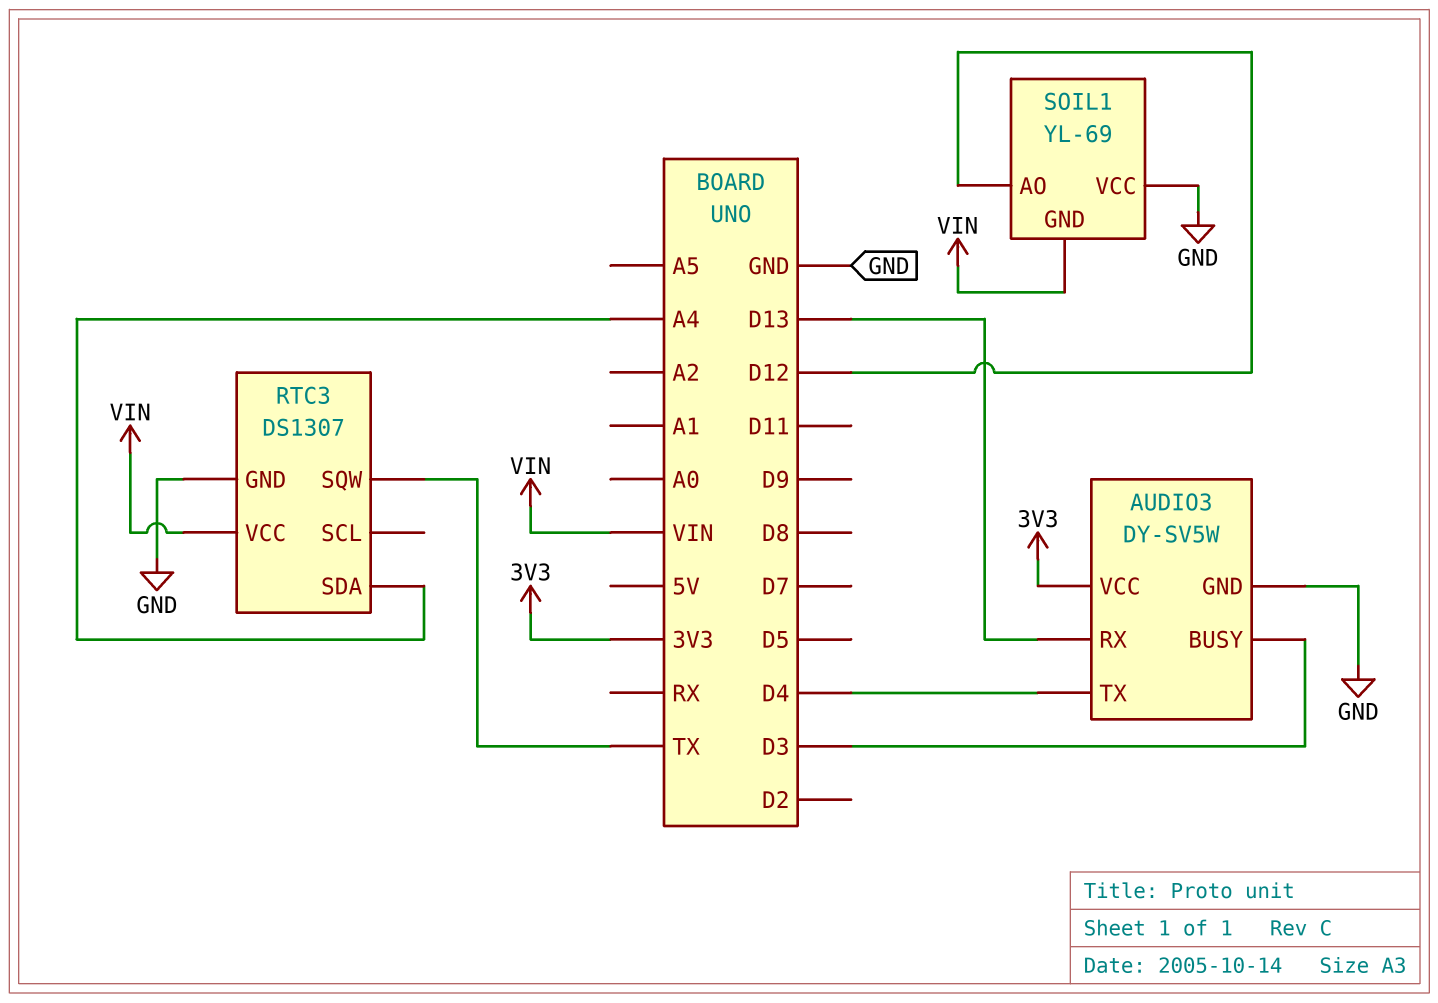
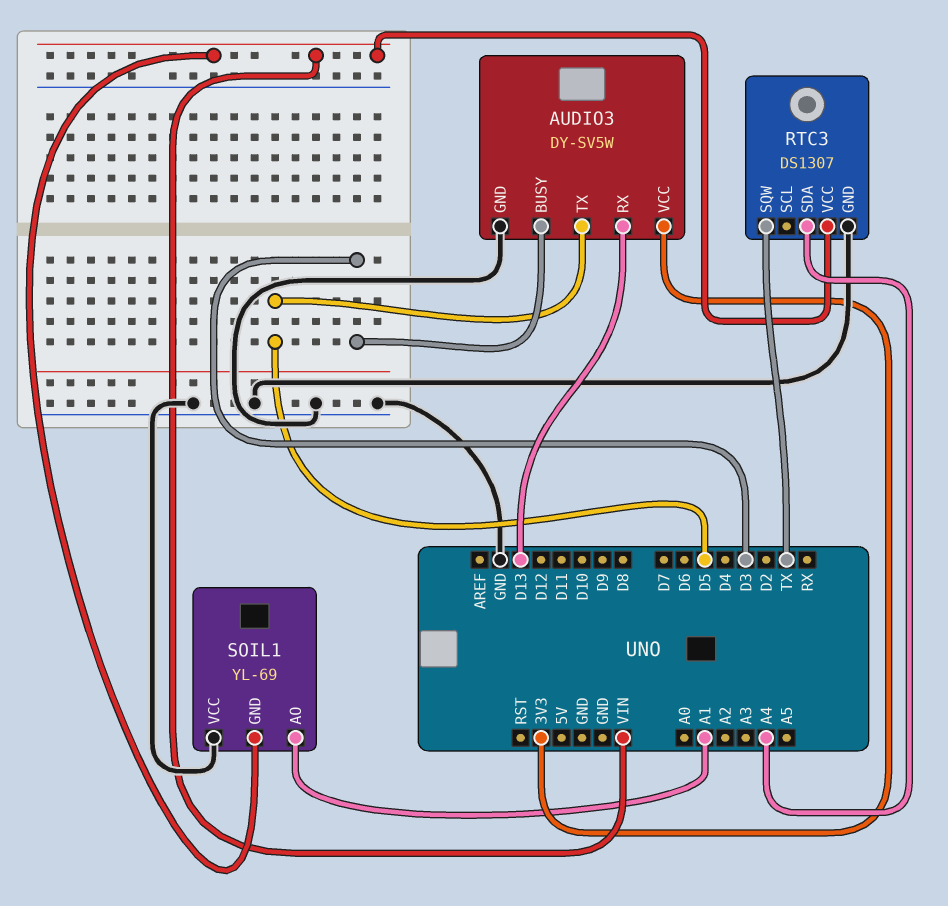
AUDIO3 pin TX: D4 -> D5
SOIL1 pin AO: D12 -> A1

